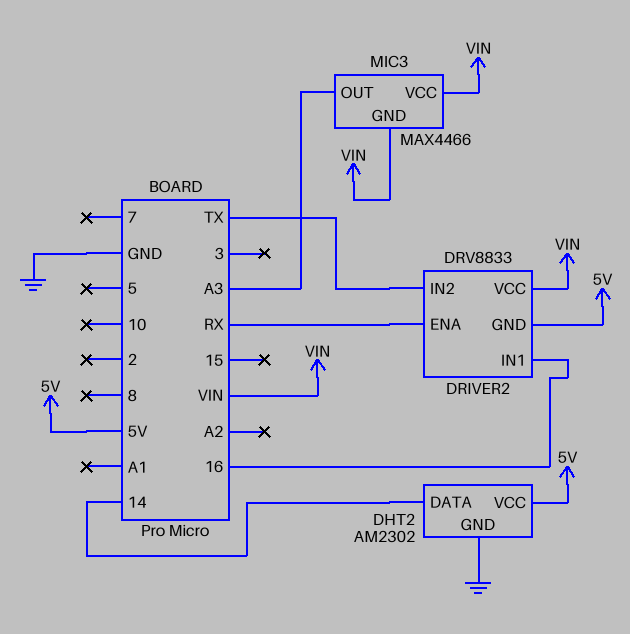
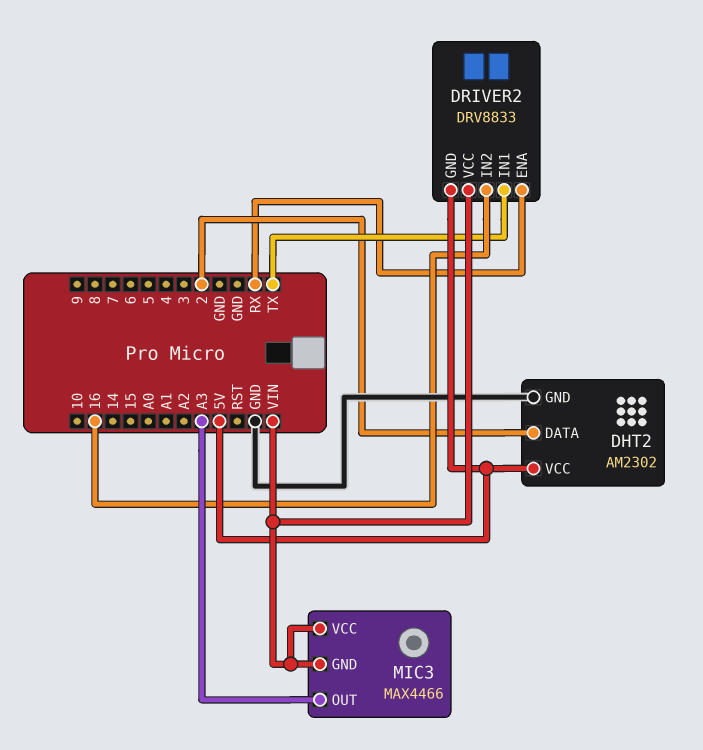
DHT2 pin DATA: 14 -> 2
DRIVER2 pin IN1: 16 -> TX
DRIVER2 pin IN2: TX -> 16

